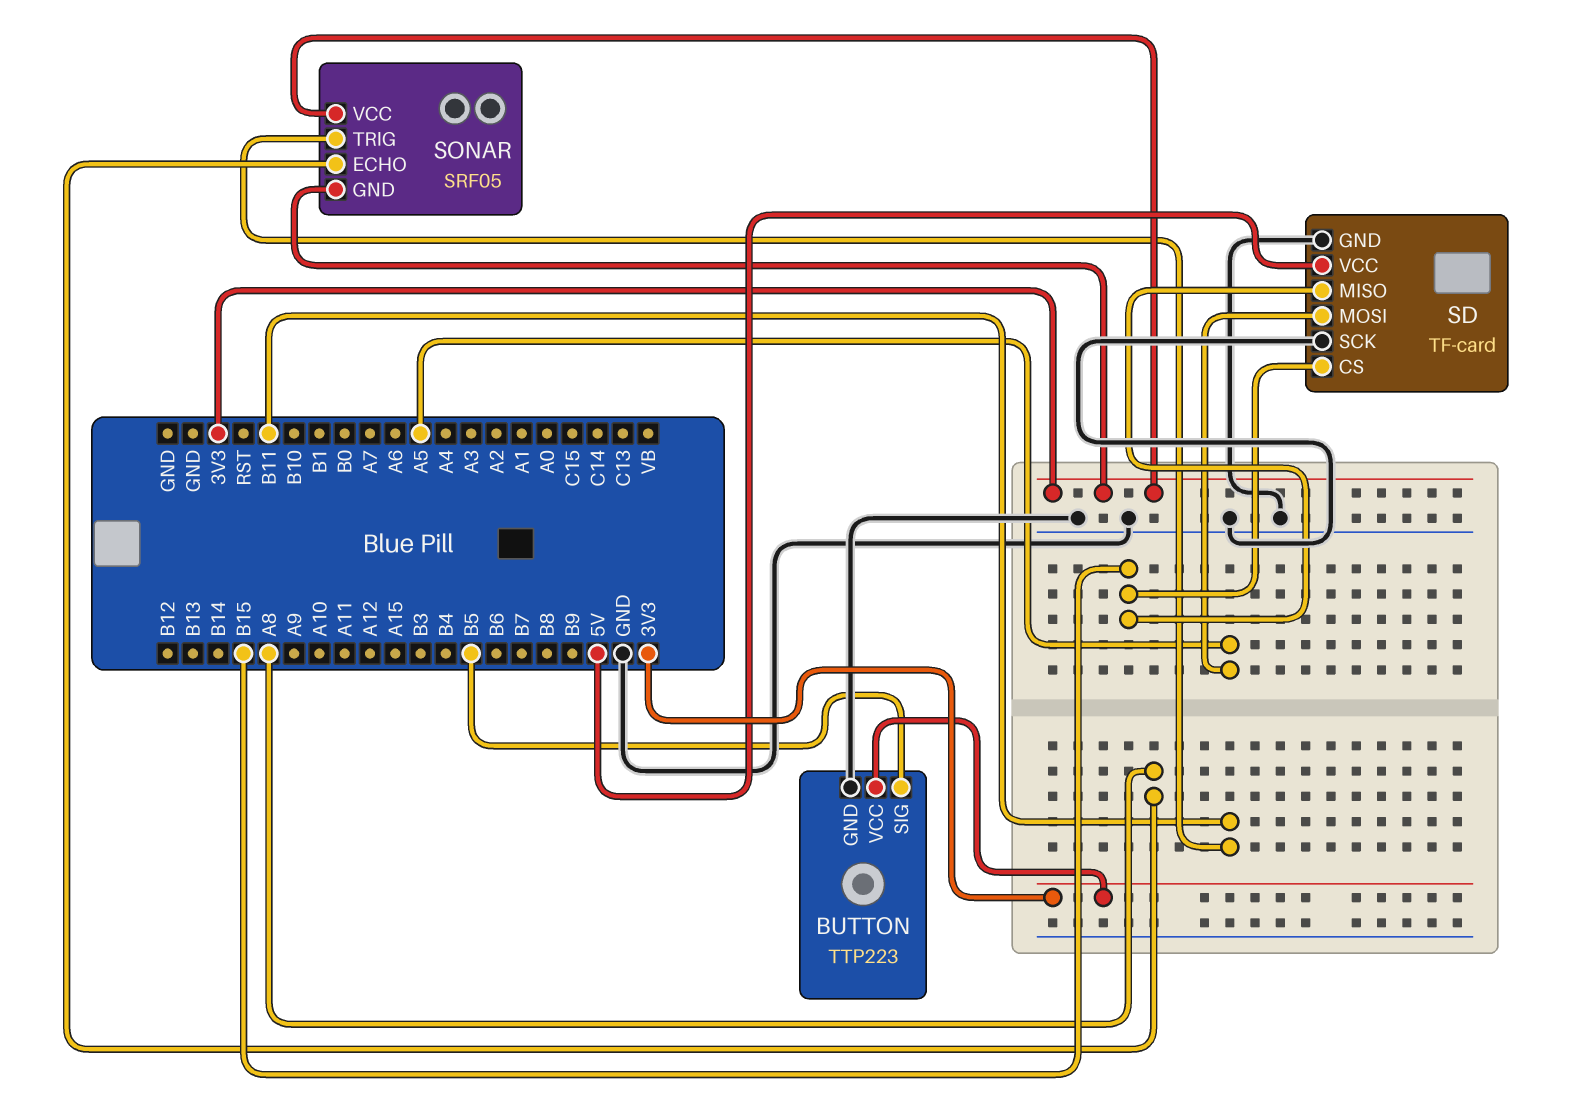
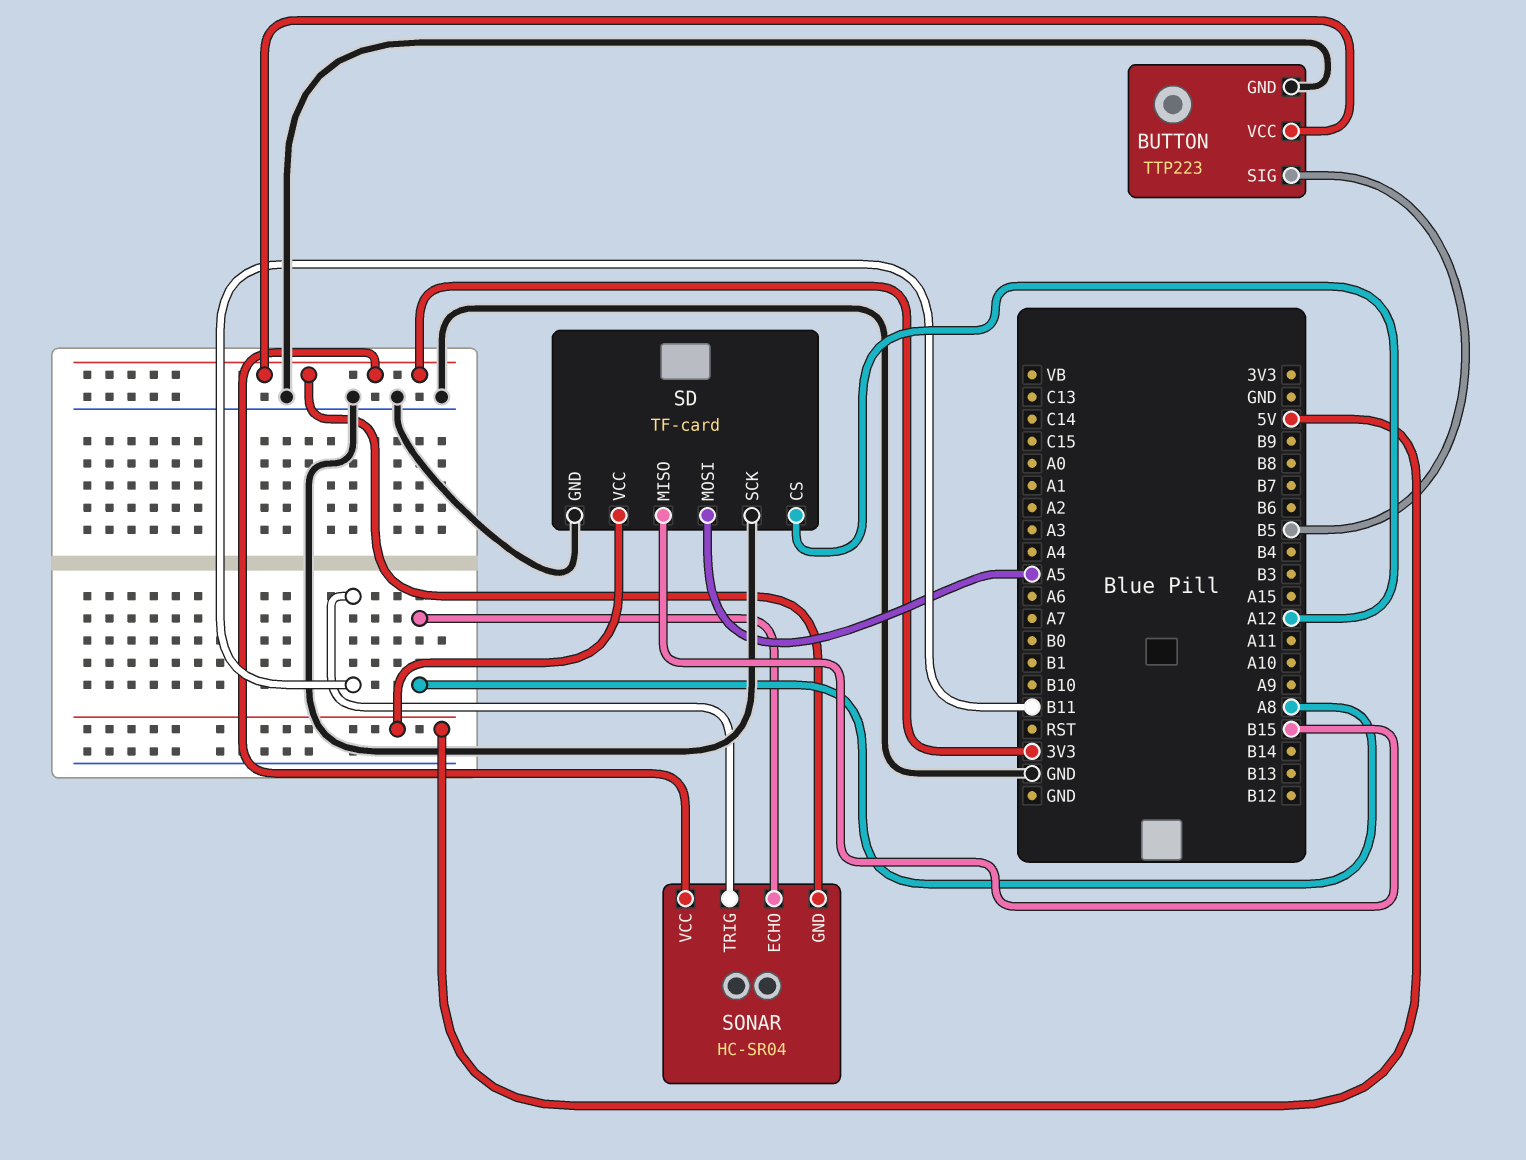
SD pin CS: B15 -> A12
SONAR: SRF05 -> HC-SR04

